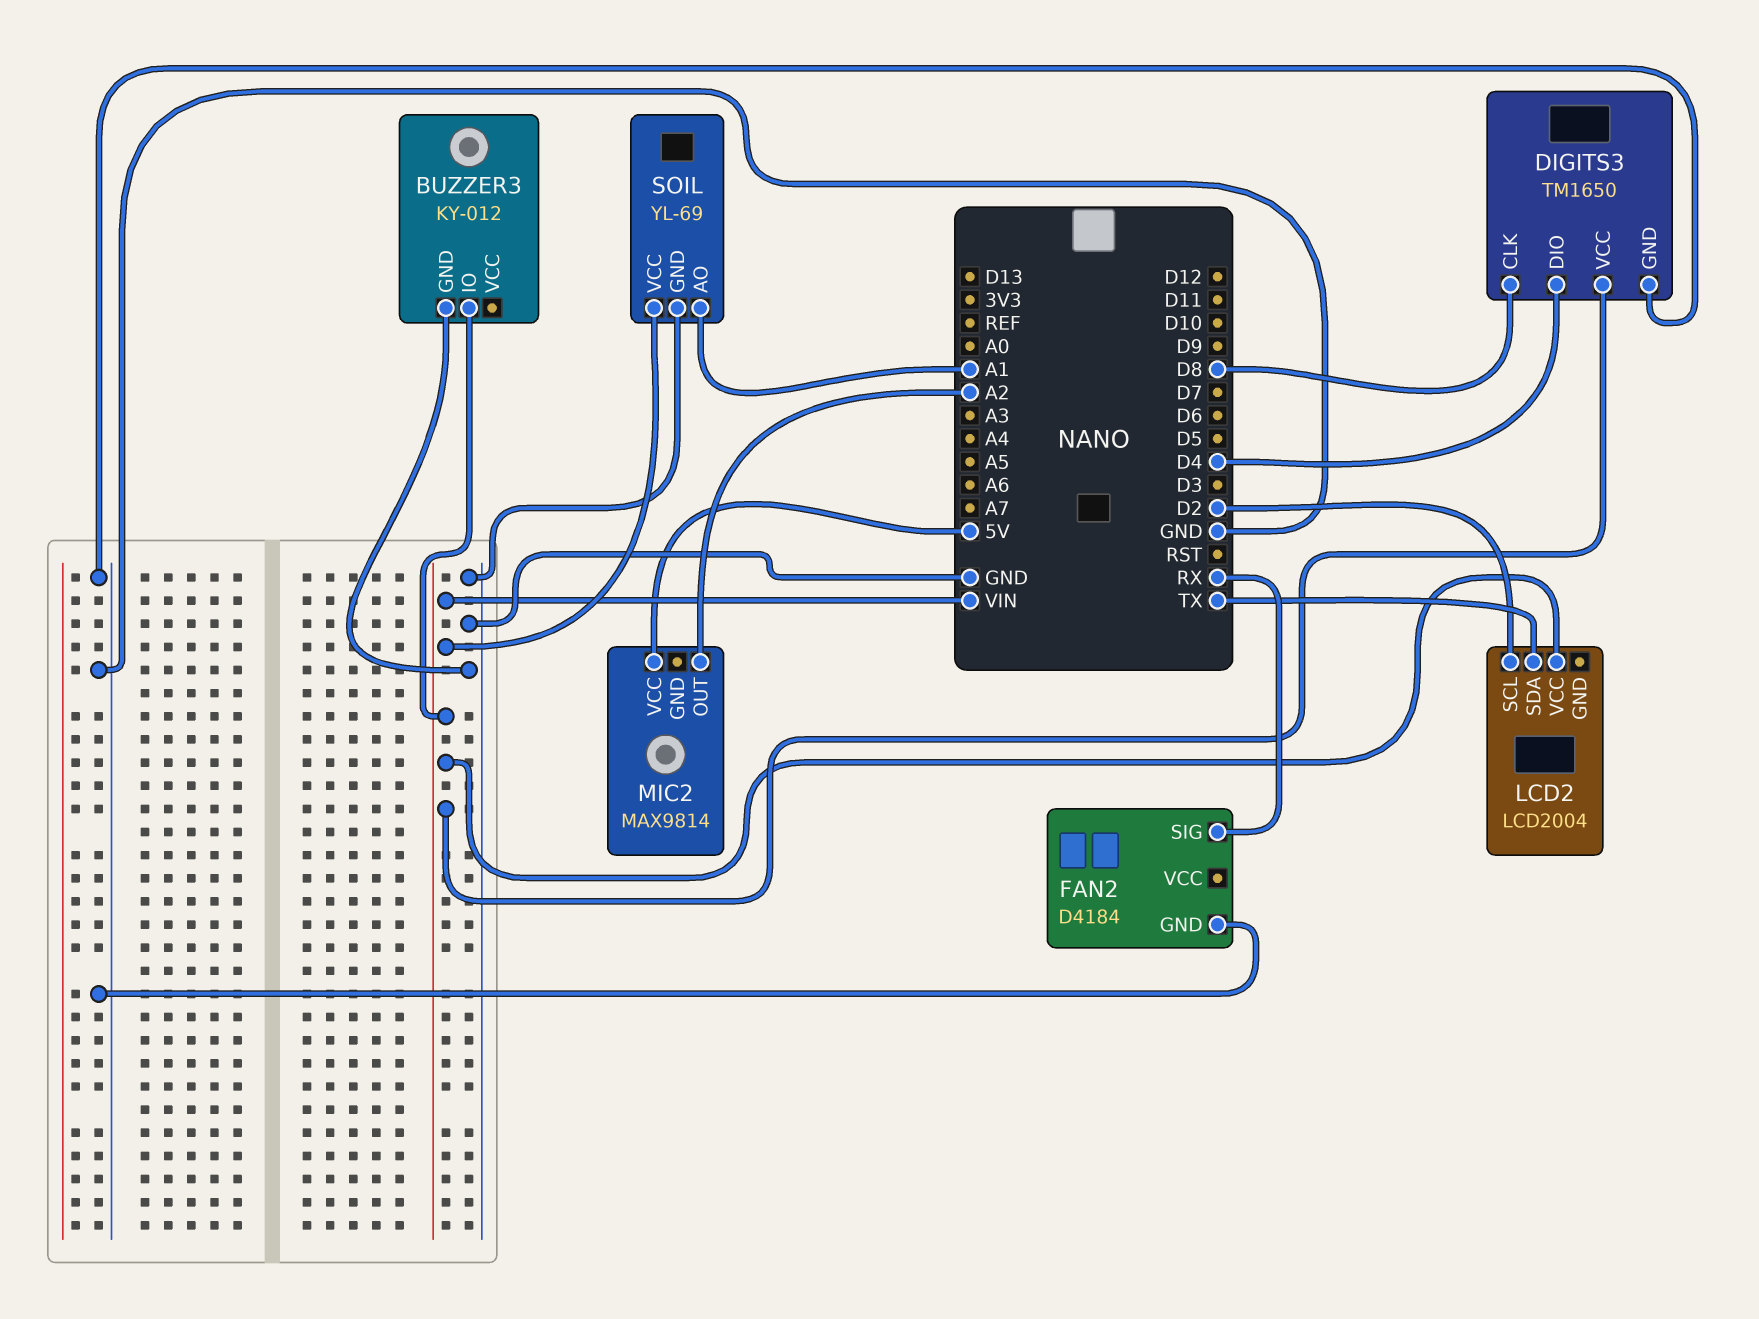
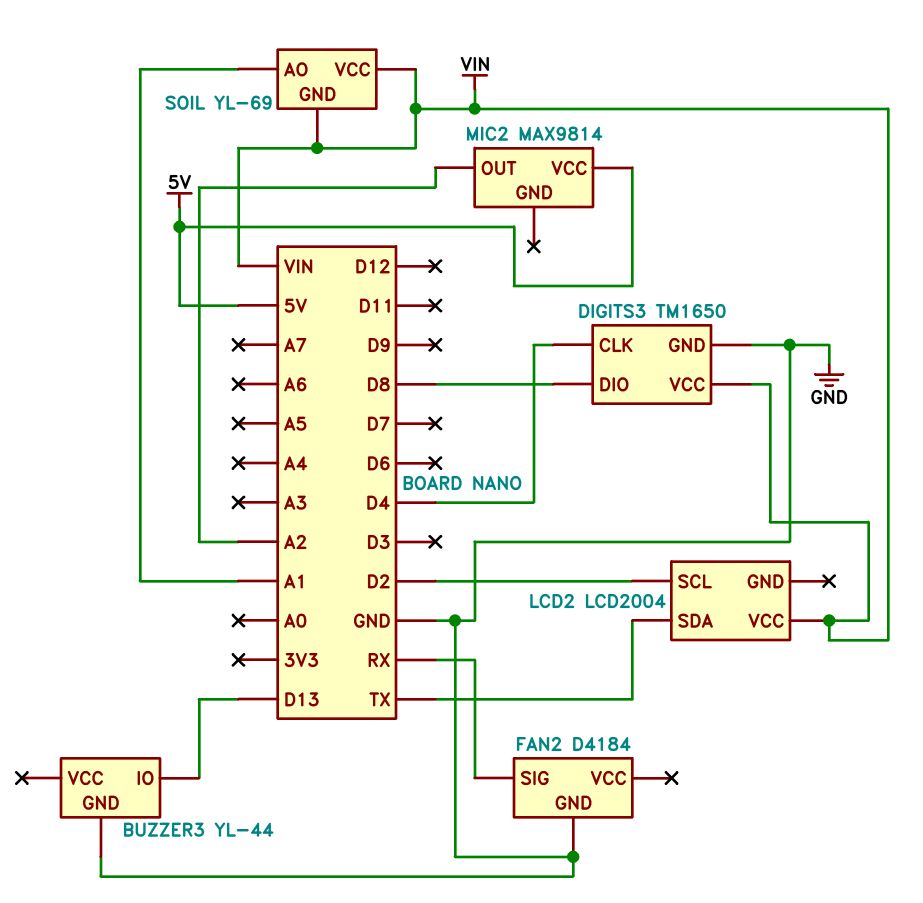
BUZZER3: KY-012 -> YL-44
BUZZER3 pin IO: VIN -> D13
DIGITS3 pin CLK: D8 -> D4
DIGITS3 pin DIO: D4 -> D8
SOIL pin GND: GND -> VIN

